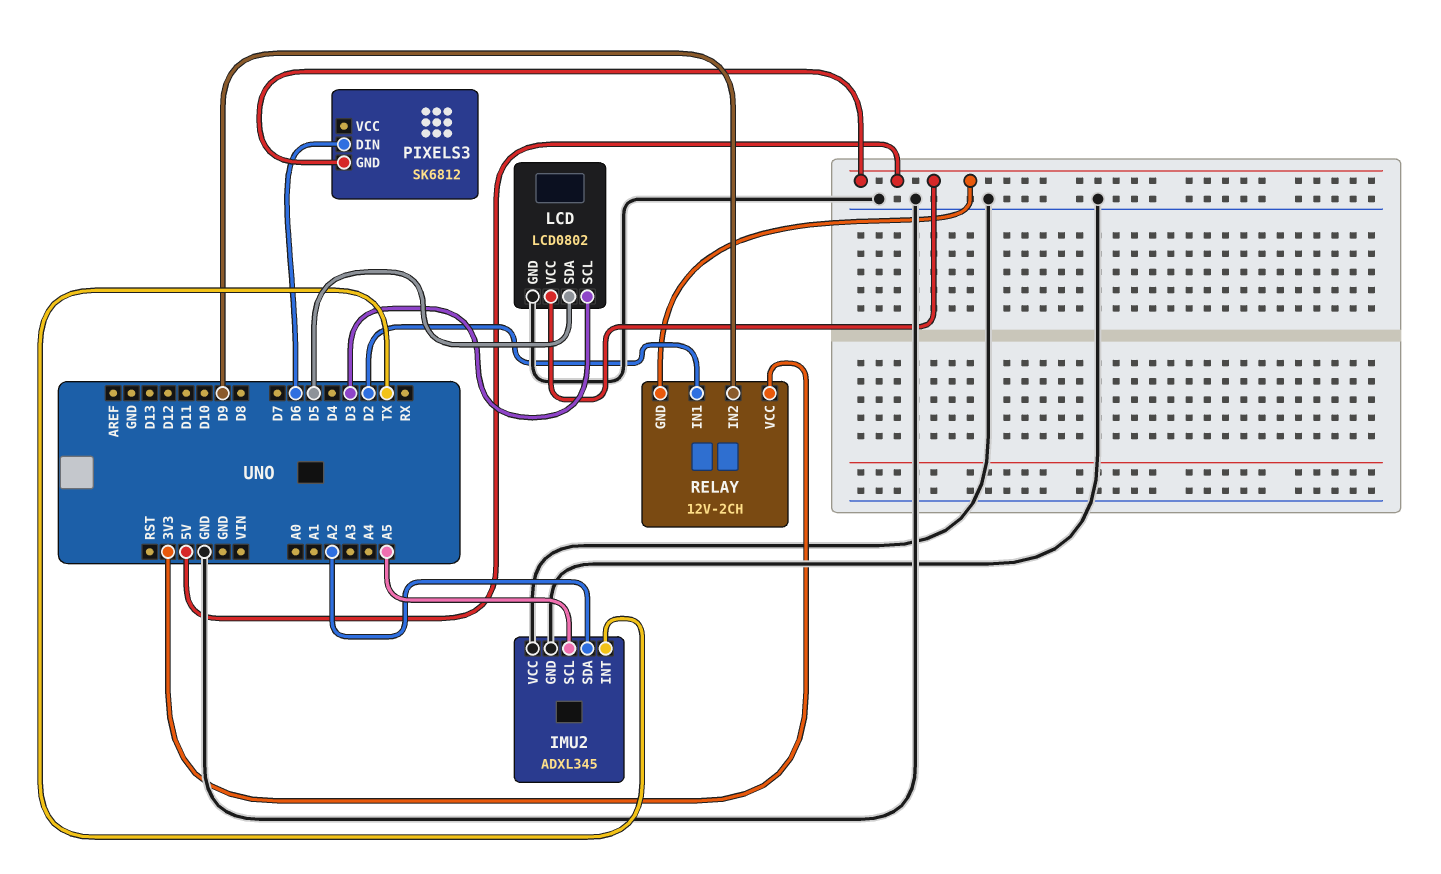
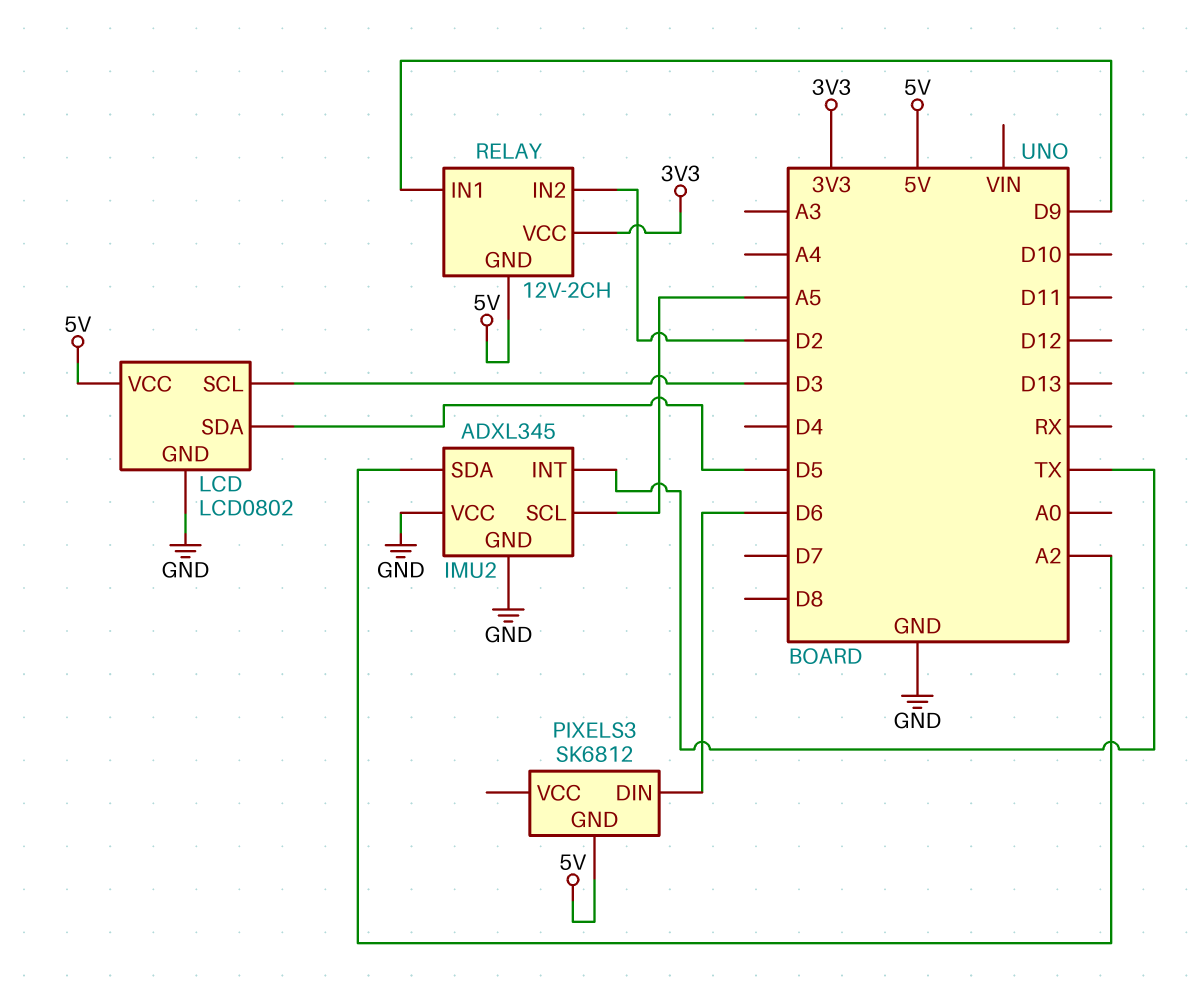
RELAY pin IN1: D2 -> D9
RELAY pin IN2: D9 -> D2

